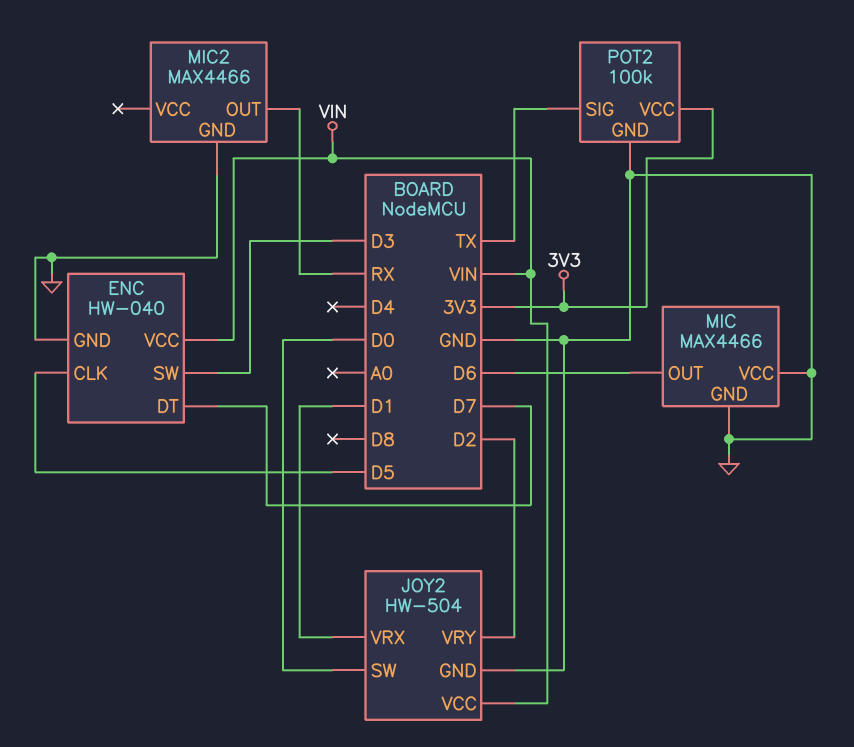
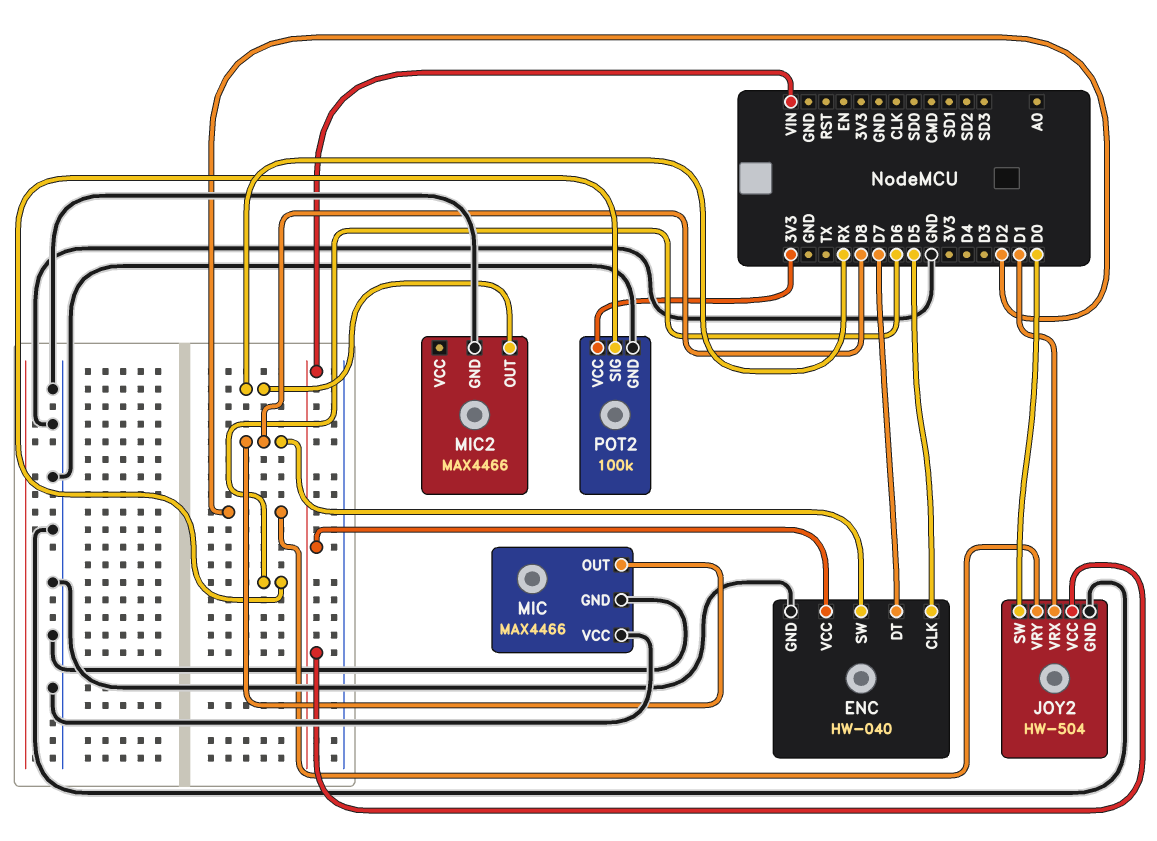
ENC pin SW: D3 -> D8
MIC pin OUT: D6 -> D8
POT2 pin SIG: TX -> D6

